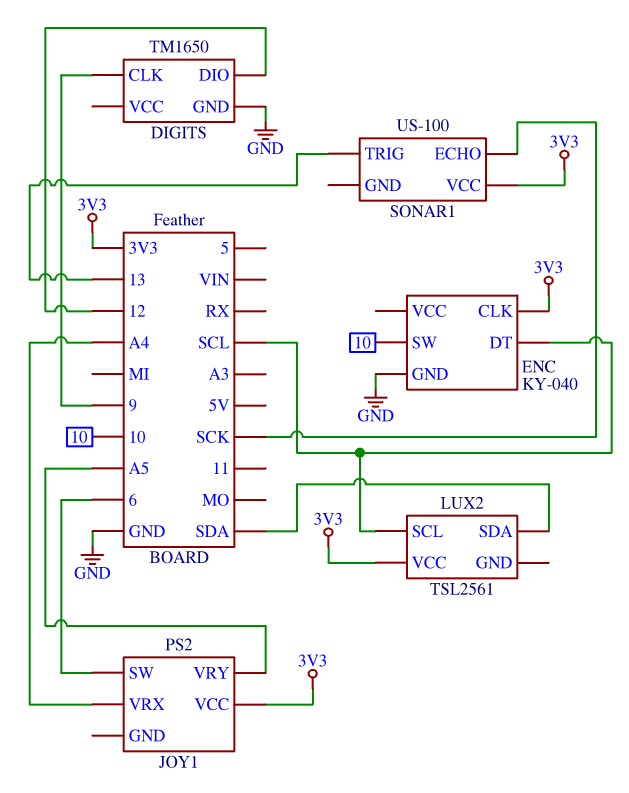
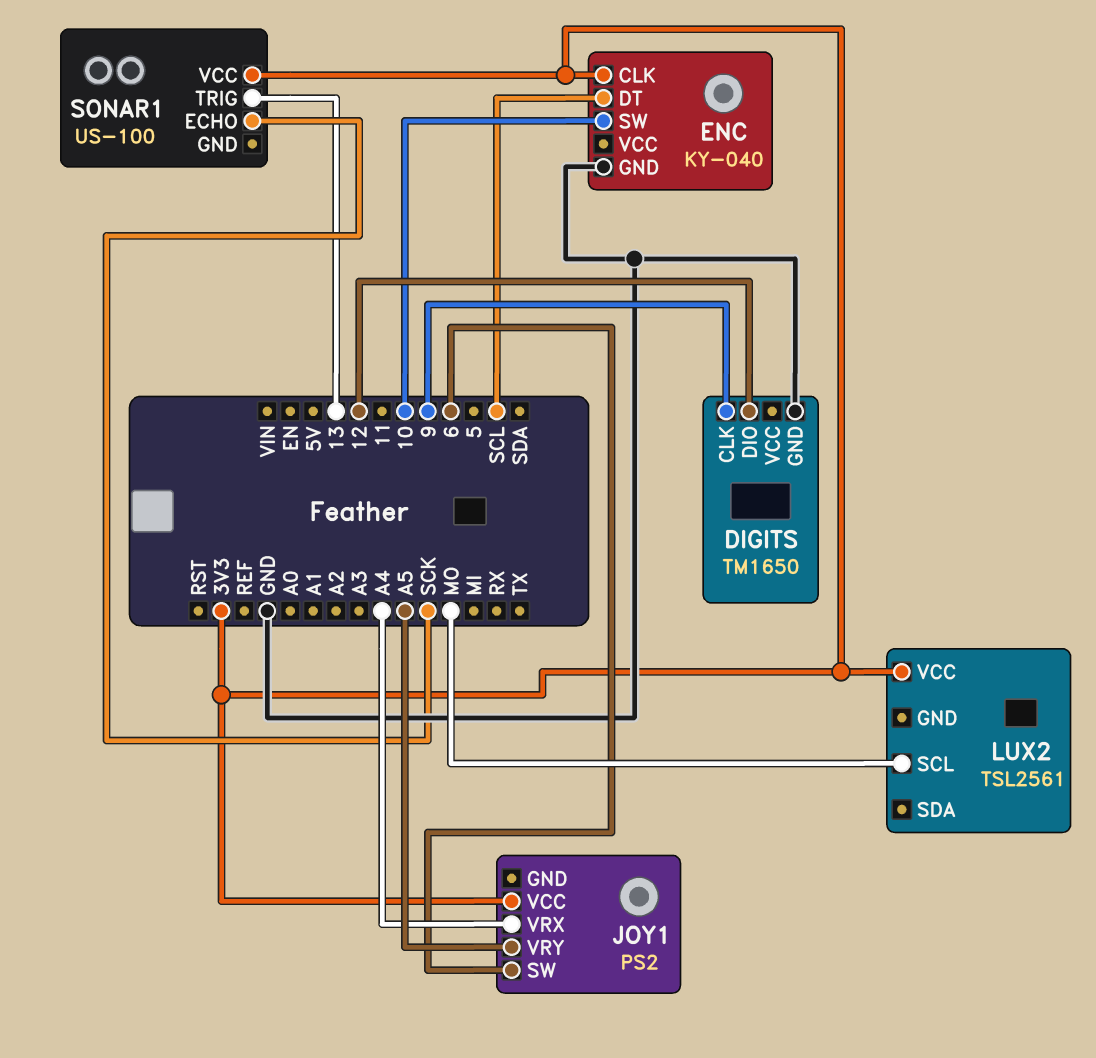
LUX2 pin SCL: SCL -> MO
LUX2 pin SDA: SDA -> none

